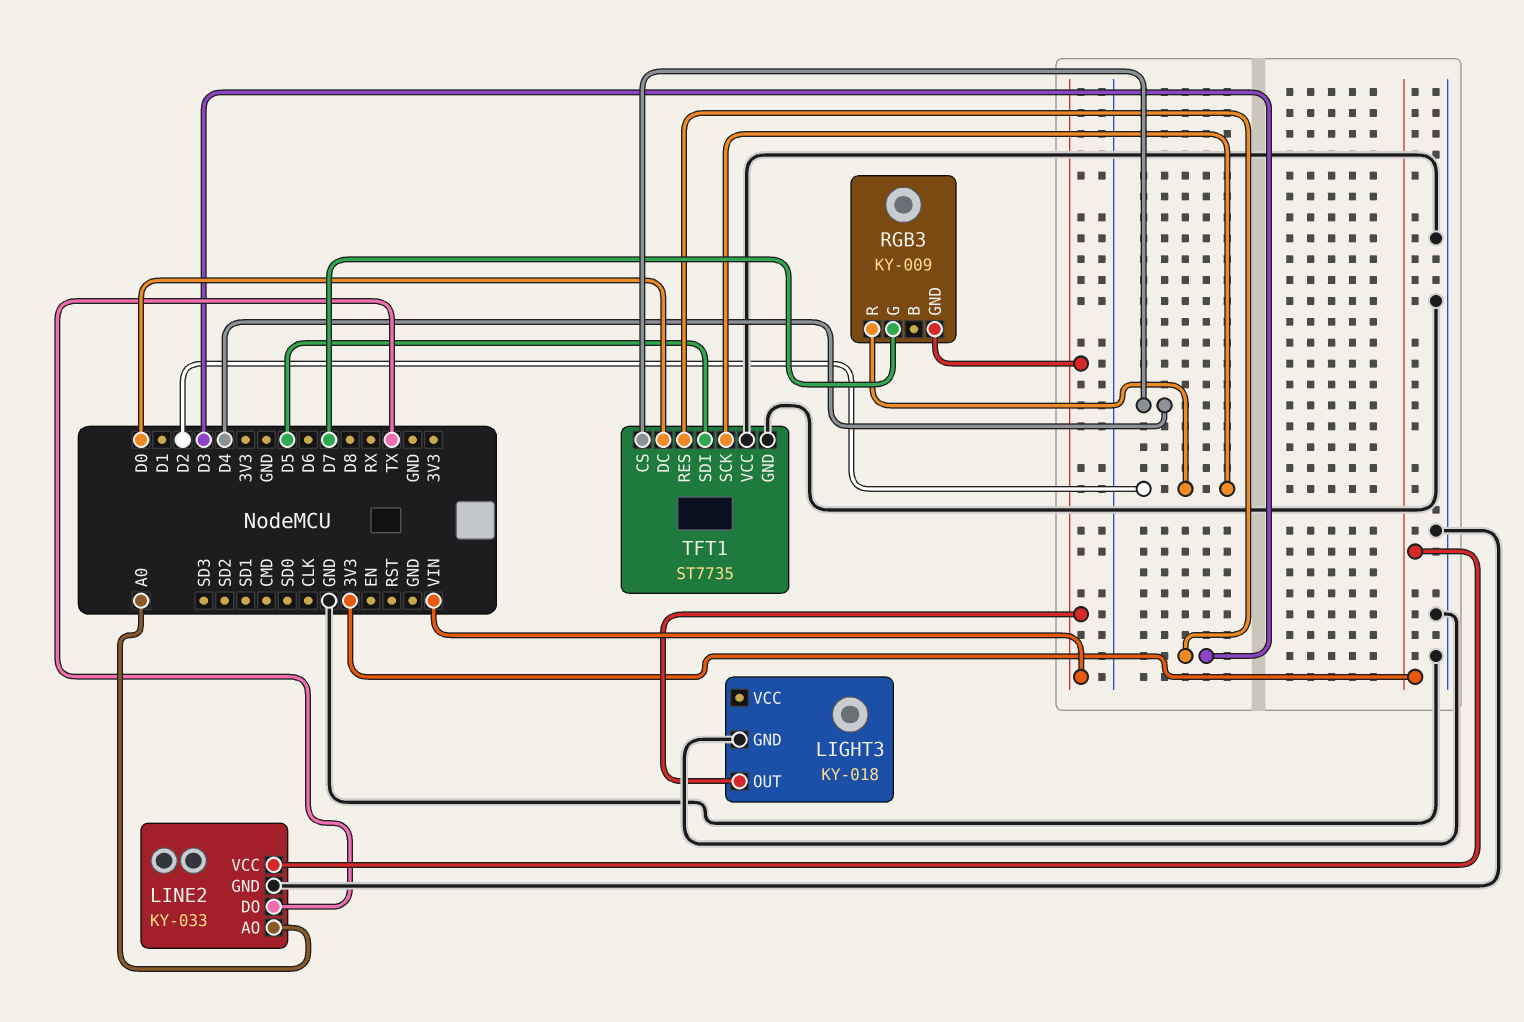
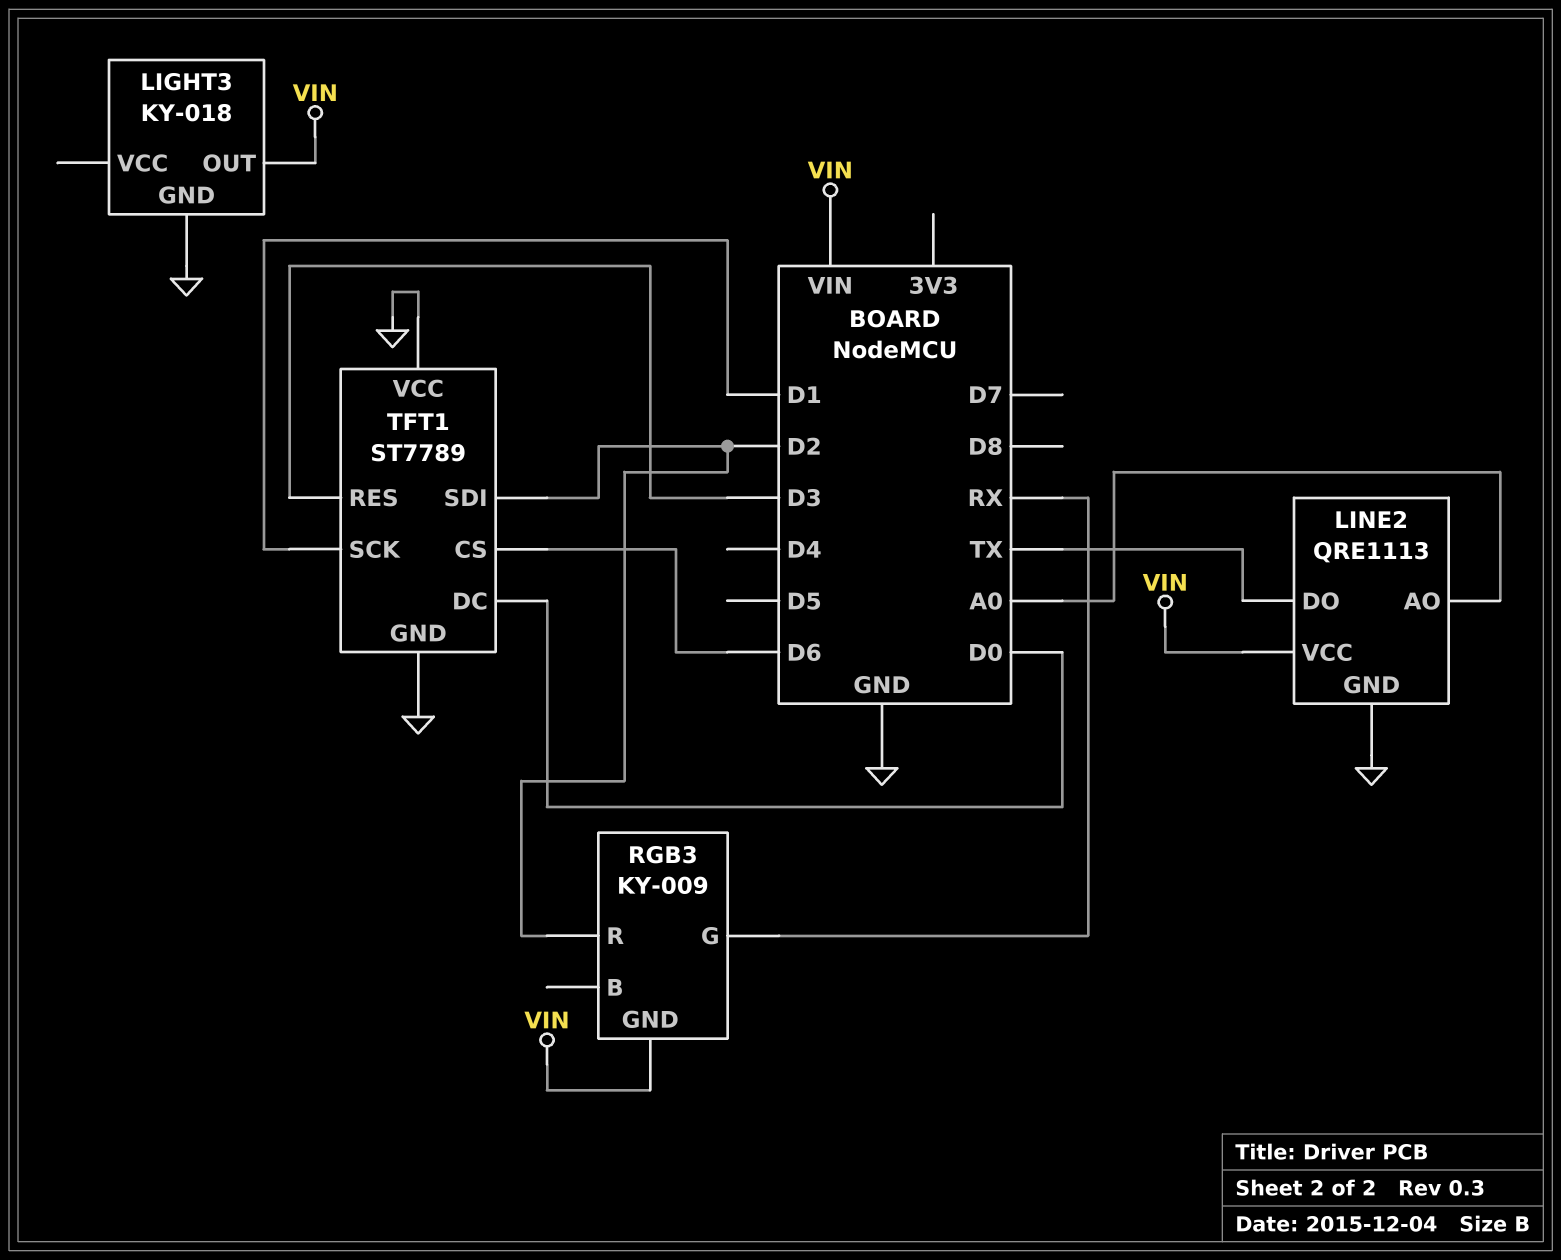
LINE2: KY-033 -> QRE1113
LINE2 pin VCC: 3V3 -> VIN
RGB3 pin G: D7 -> RX
TFT1: ST7735 -> ST7789
TFT1 pin CS: D4 -> D6
TFT1 pin SCK: D2 -> D1
TFT1 pin SDI: D5 -> D2

